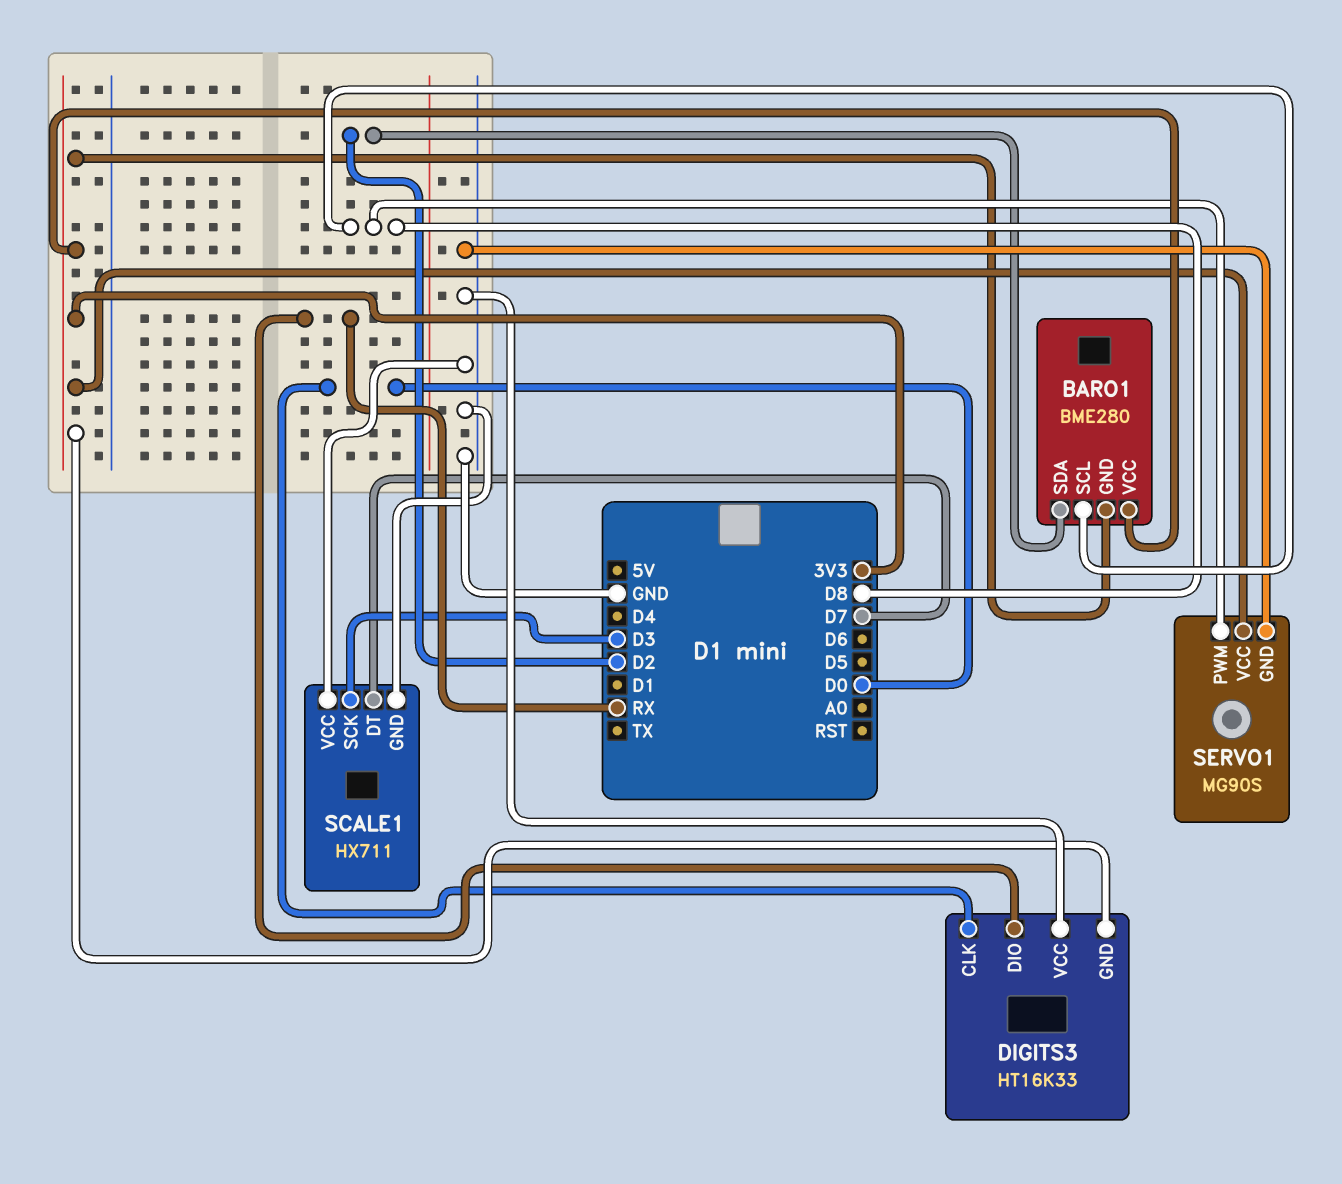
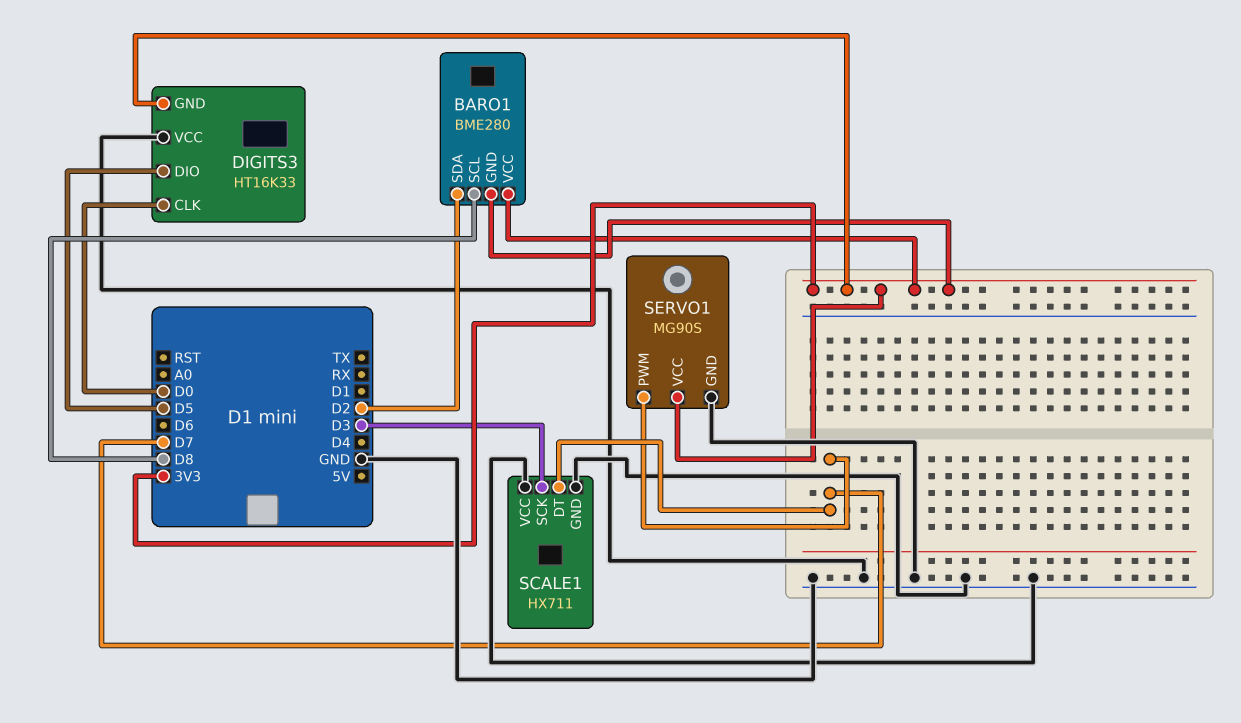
DIGITS3 pin DIO: RX -> D5
SERVO1 pin PWM: D8 -> D7

